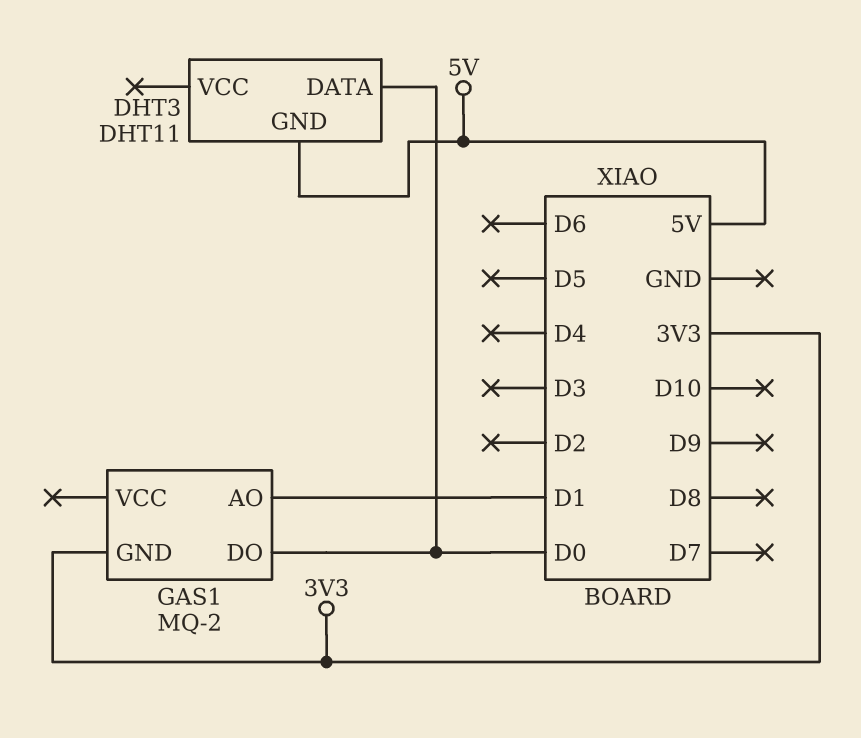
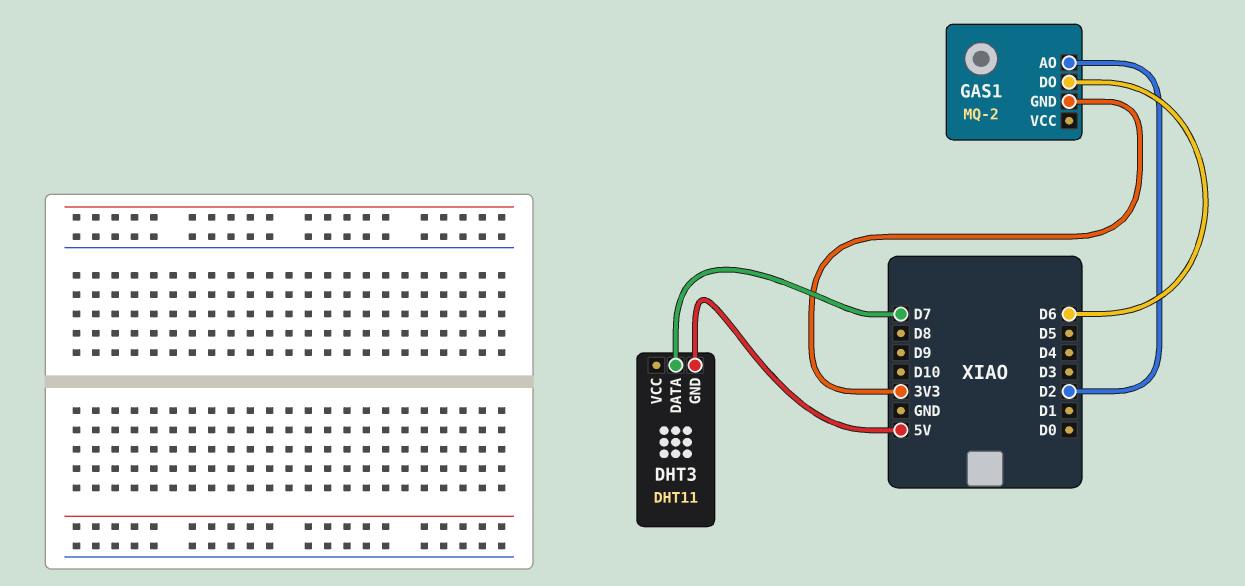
DHT3 pin DATA: D0 -> D7
GAS1 pin AO: D1 -> D2
GAS1 pin DO: D0 -> D6

